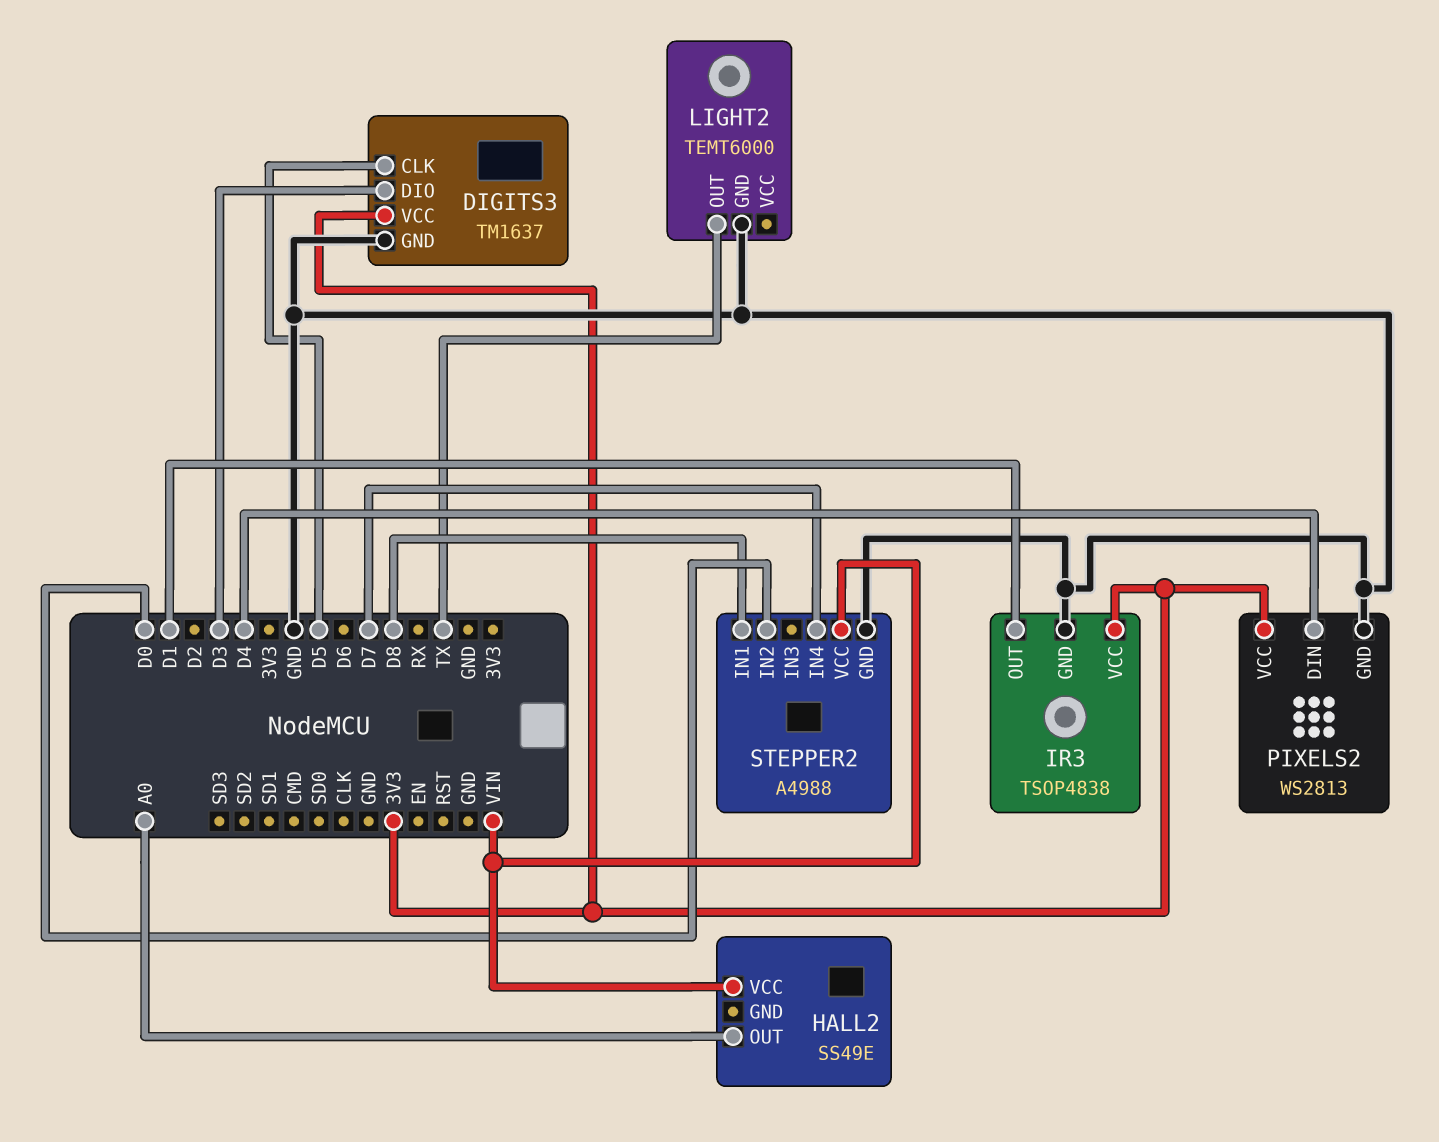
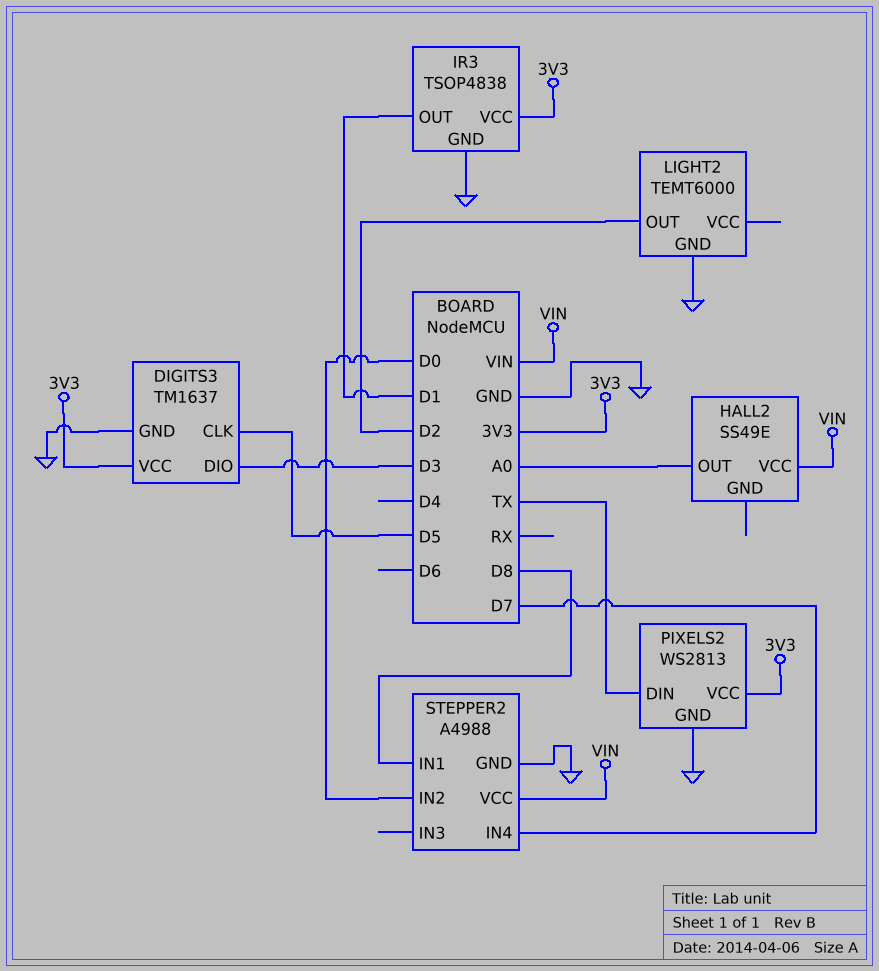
LIGHT2 pin OUT: TX -> D2
PIXELS2 pin DIN: D4 -> TX

